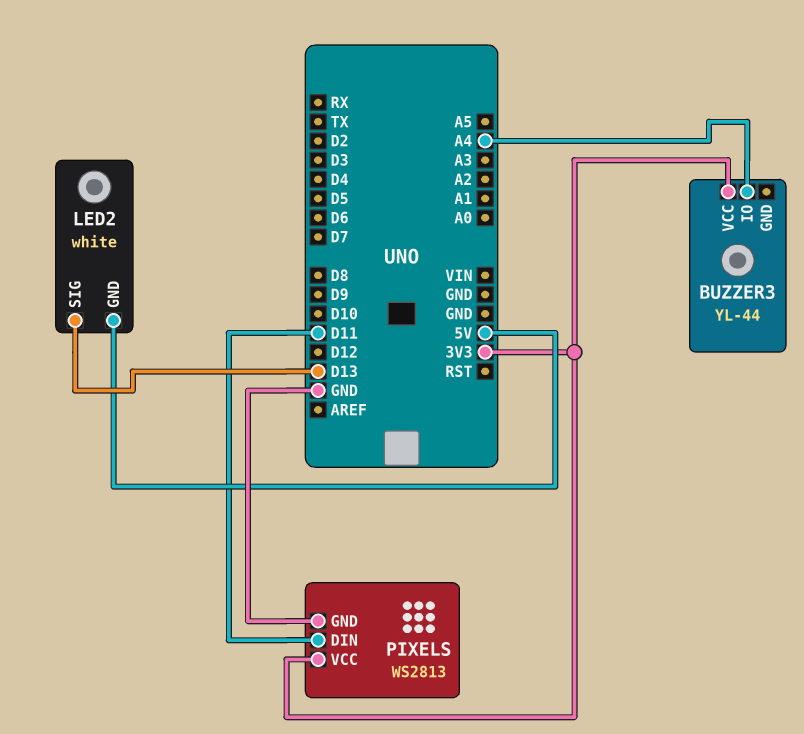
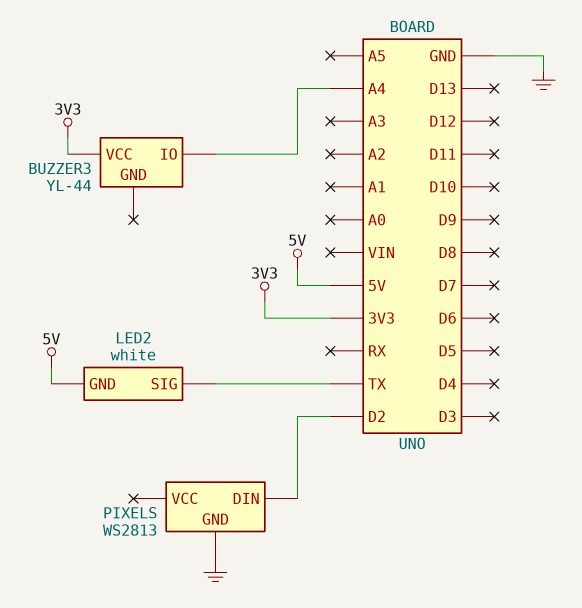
LED2 pin SIG: D13 -> TX
PIXELS pin DIN: D11 -> D2
PIXELS pin VCC: 3V3 -> none

